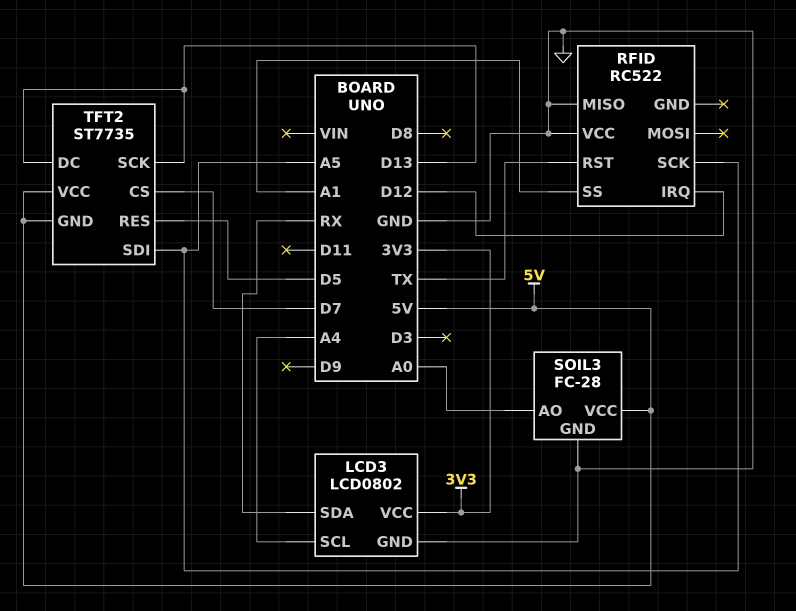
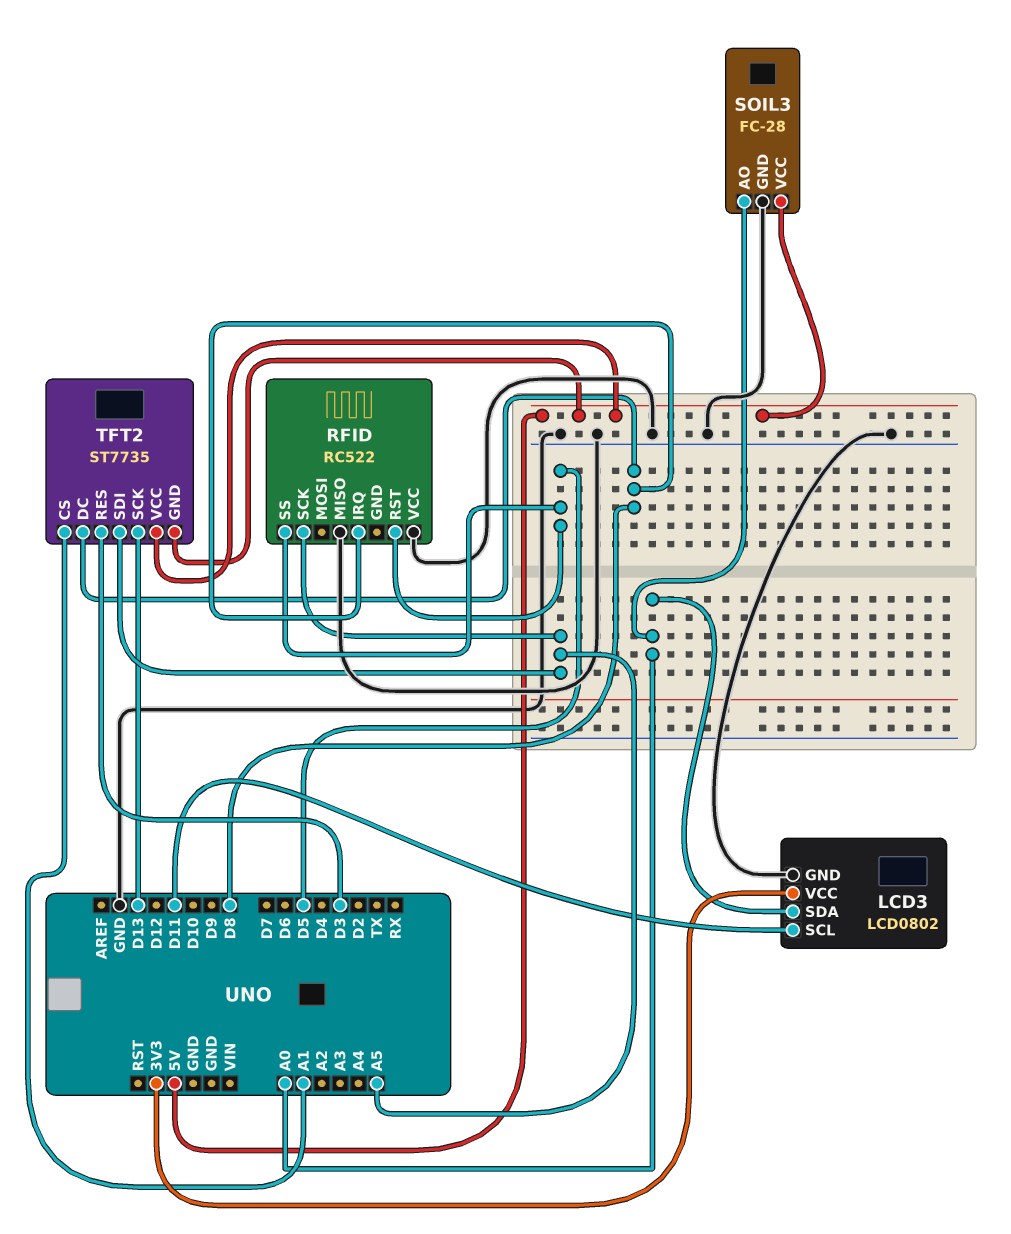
LCD3 pin SCL: A4 -> D11
LCD3 pin SDA: RX -> A0
RFID pin IRQ: D12 -> D8
RFID pin RST: TX -> D5
RFID pin SS: A1 -> D5
TFT2 pin CS: D7 -> A1
TFT2 pin DC: D13 -> D8
TFT2 pin RES: D5 -> D3

